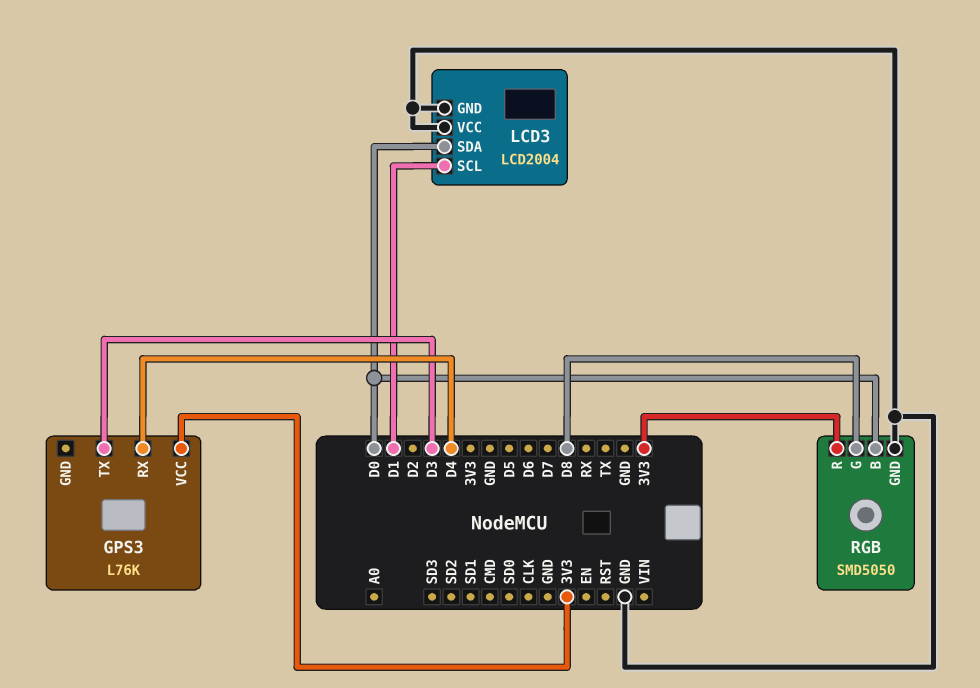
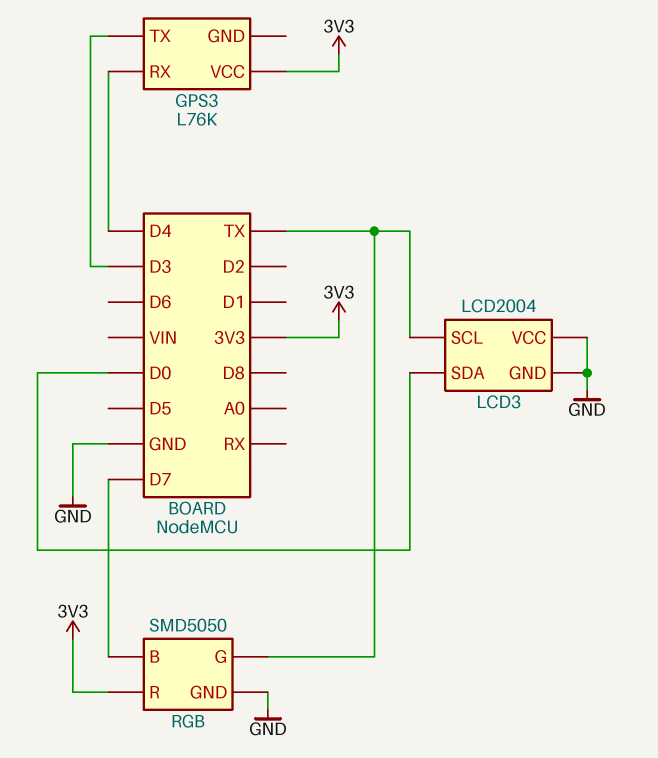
LCD3 pin SCL: D1 -> TX
RGB pin B: D0 -> D7
RGB pin G: D8 -> TX

